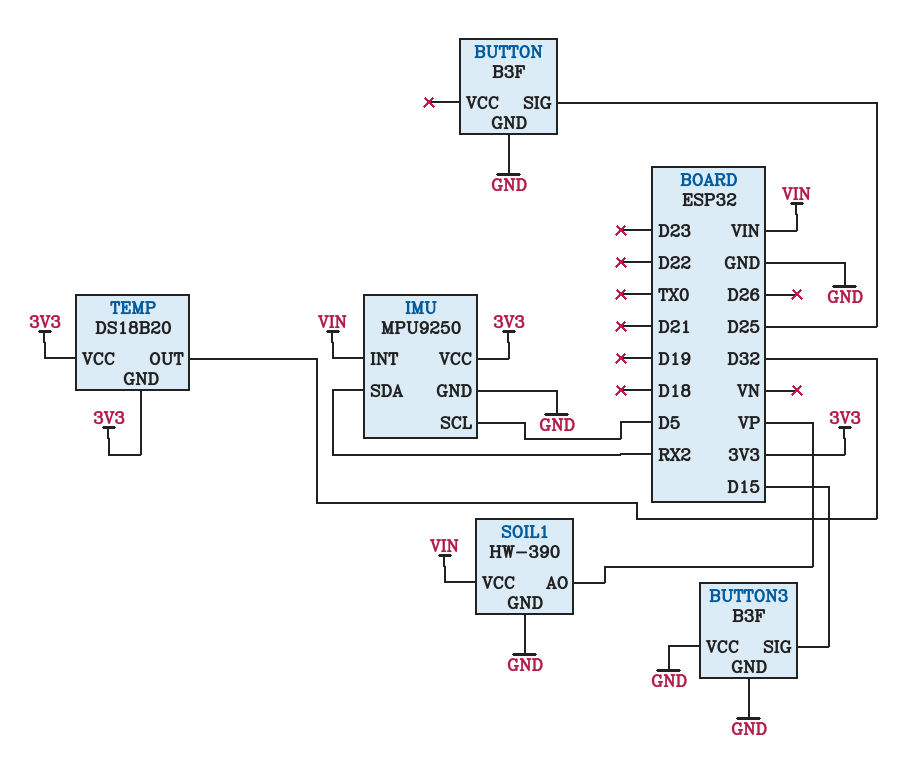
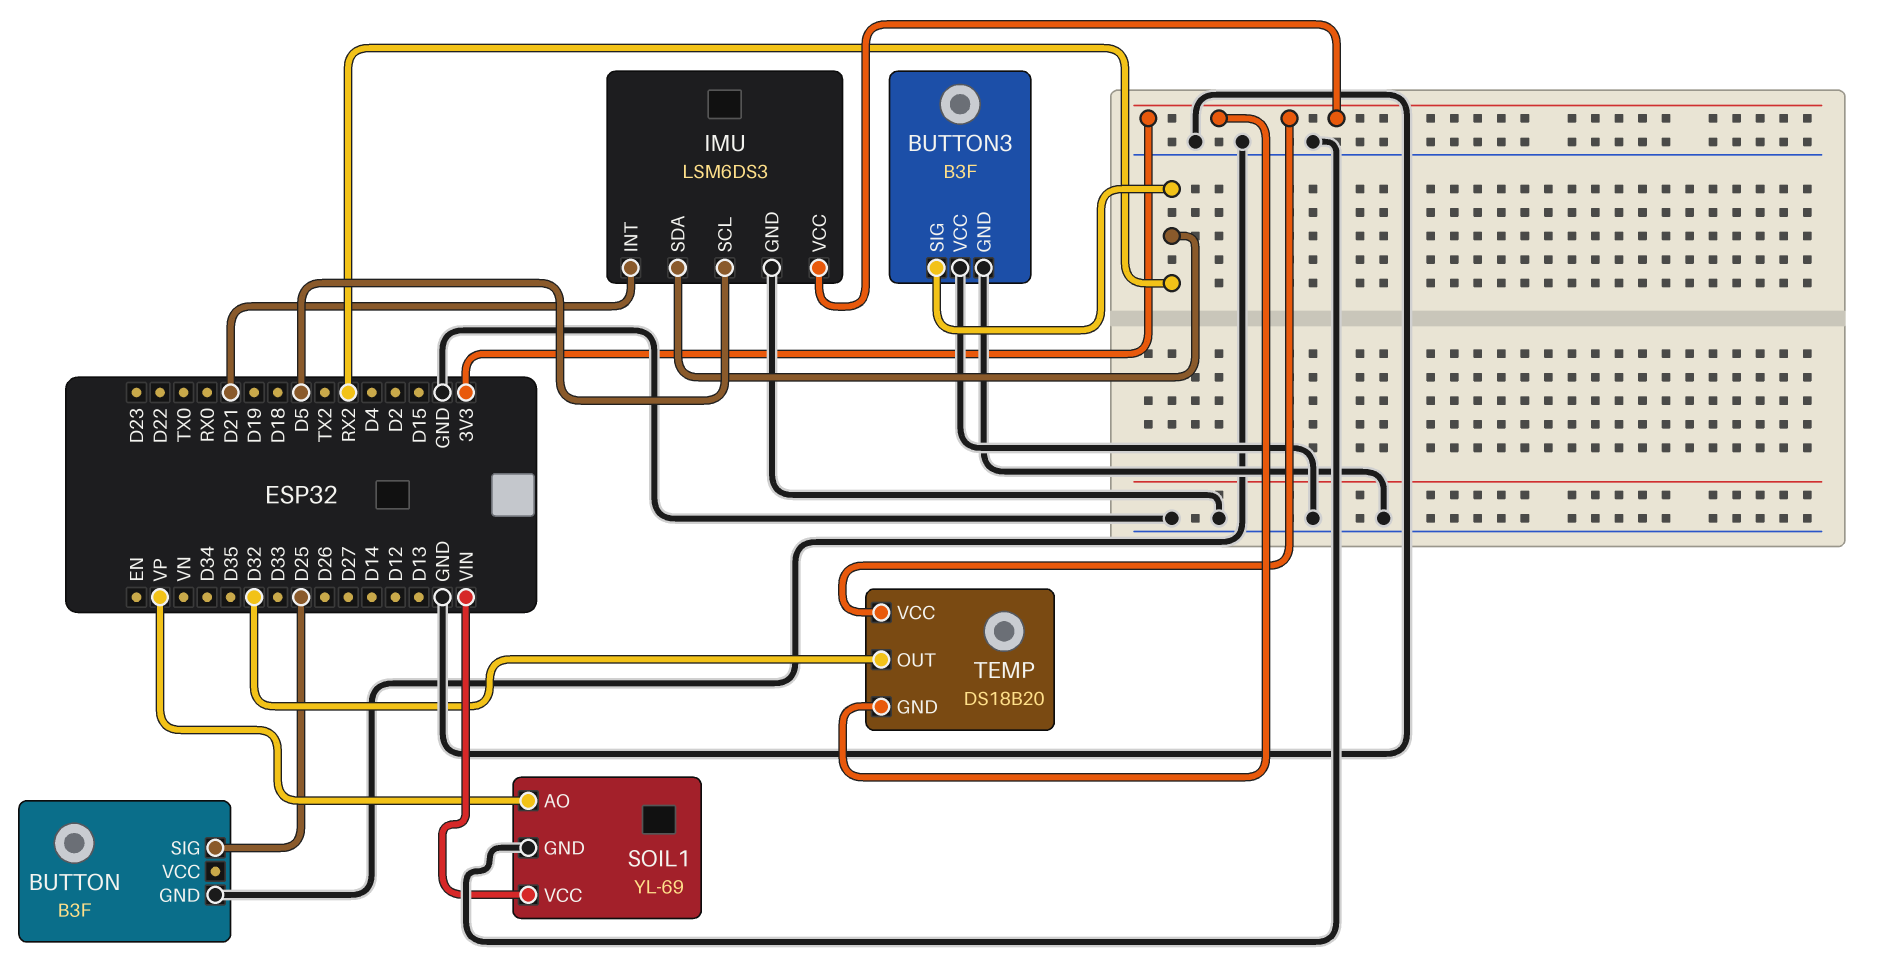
BUTTON3 pin SIG: D15 -> RX2
IMU: MPU9250 -> LSM6DS3
IMU pin INT: VIN -> D21
SOIL1: HW-390 -> YL-69

